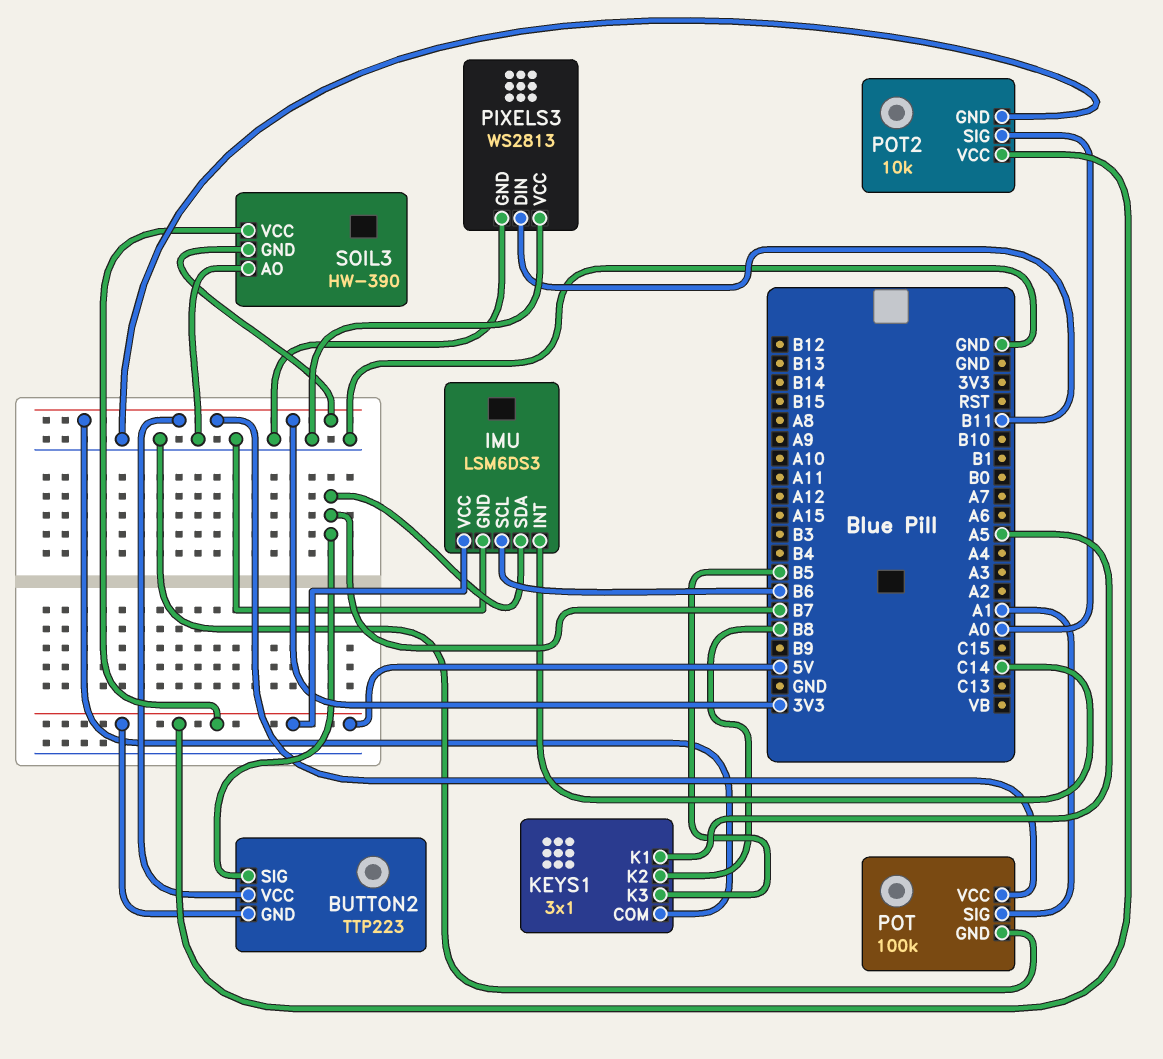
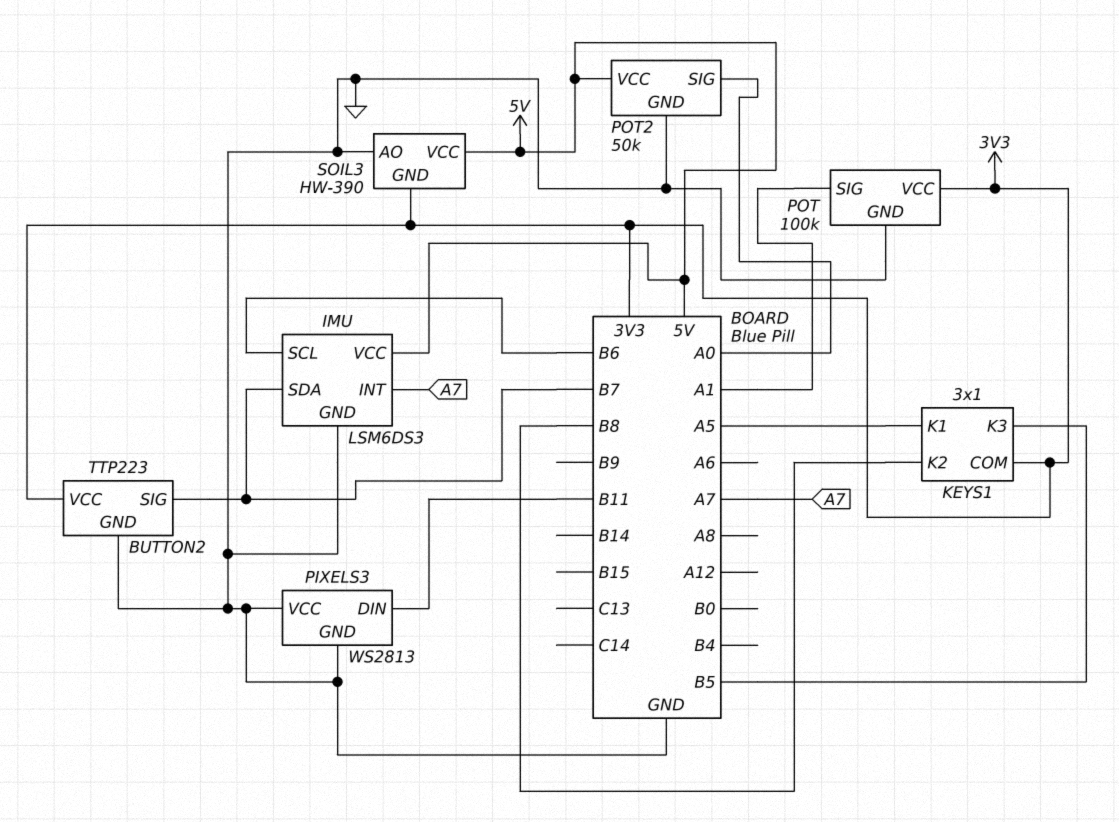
BUTTON2 pin GND: 5V -> GND
IMU pin INT: C14 -> A7
POT2: 10k -> 50k

